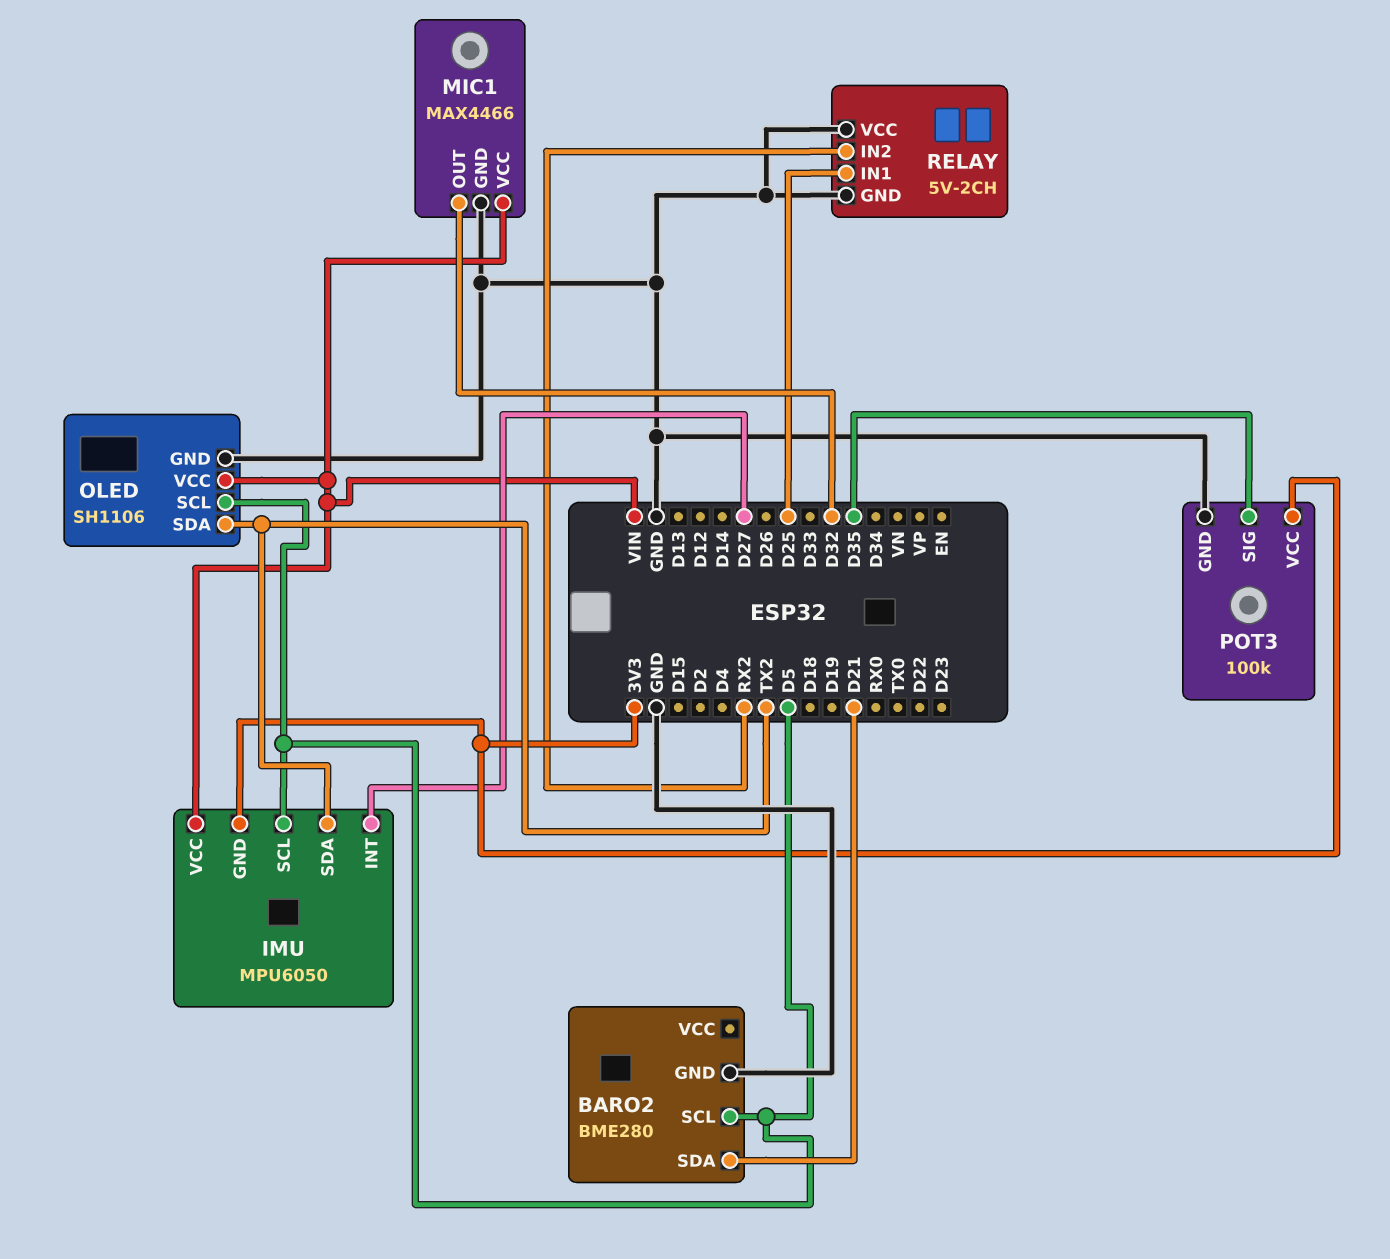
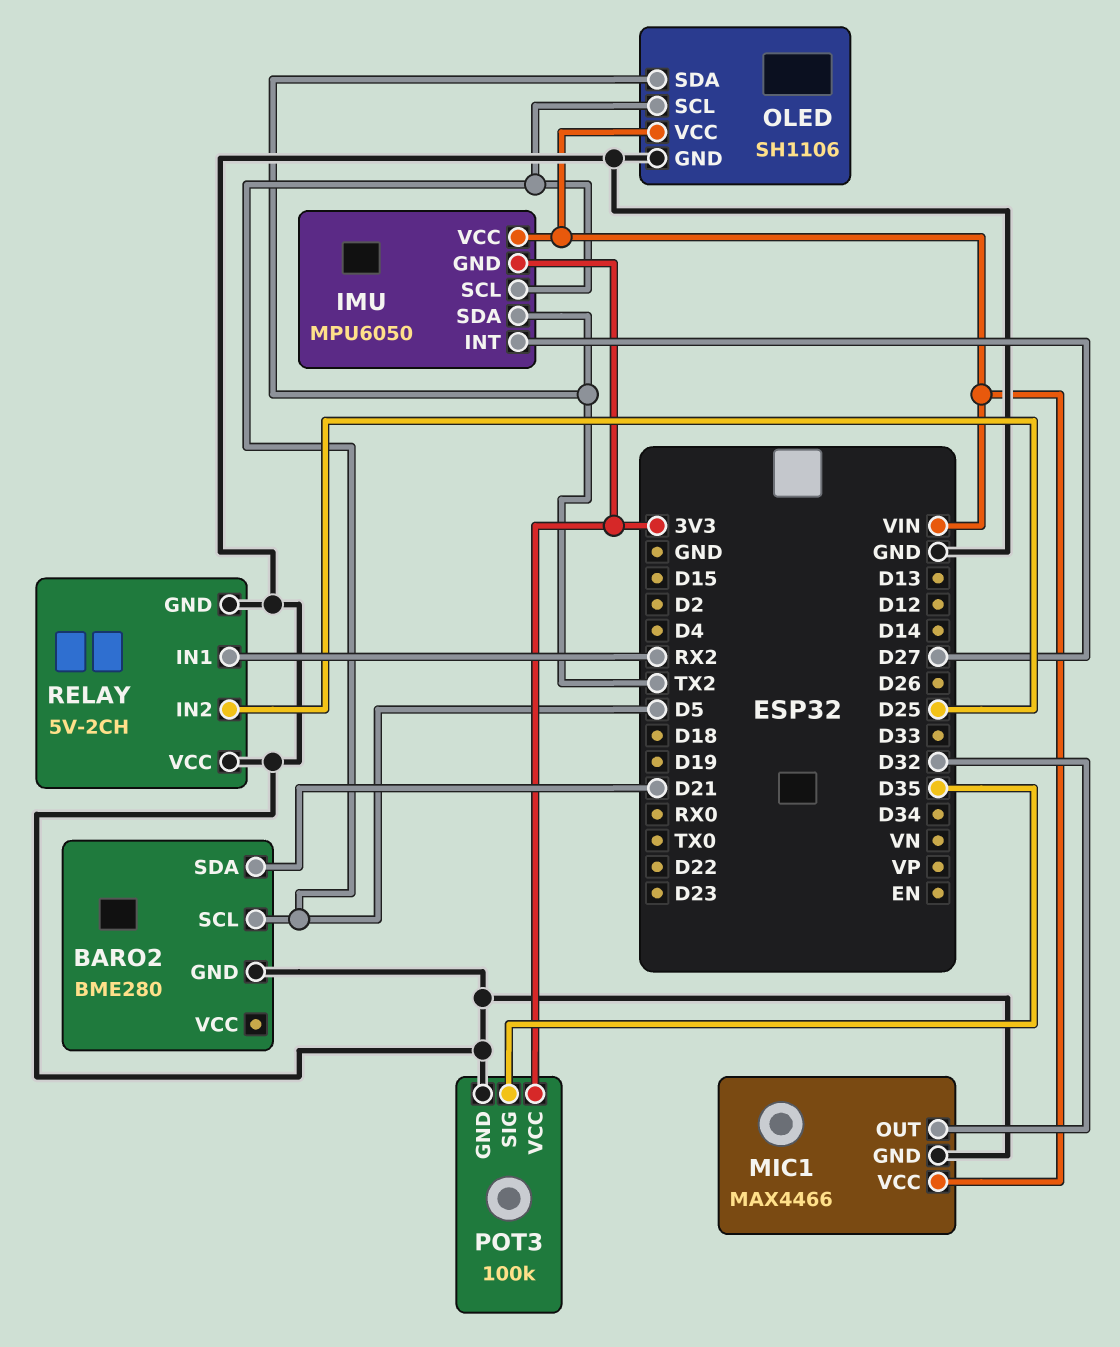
RELAY pin IN1: D25 -> RX2
RELAY pin IN2: RX2 -> D25

